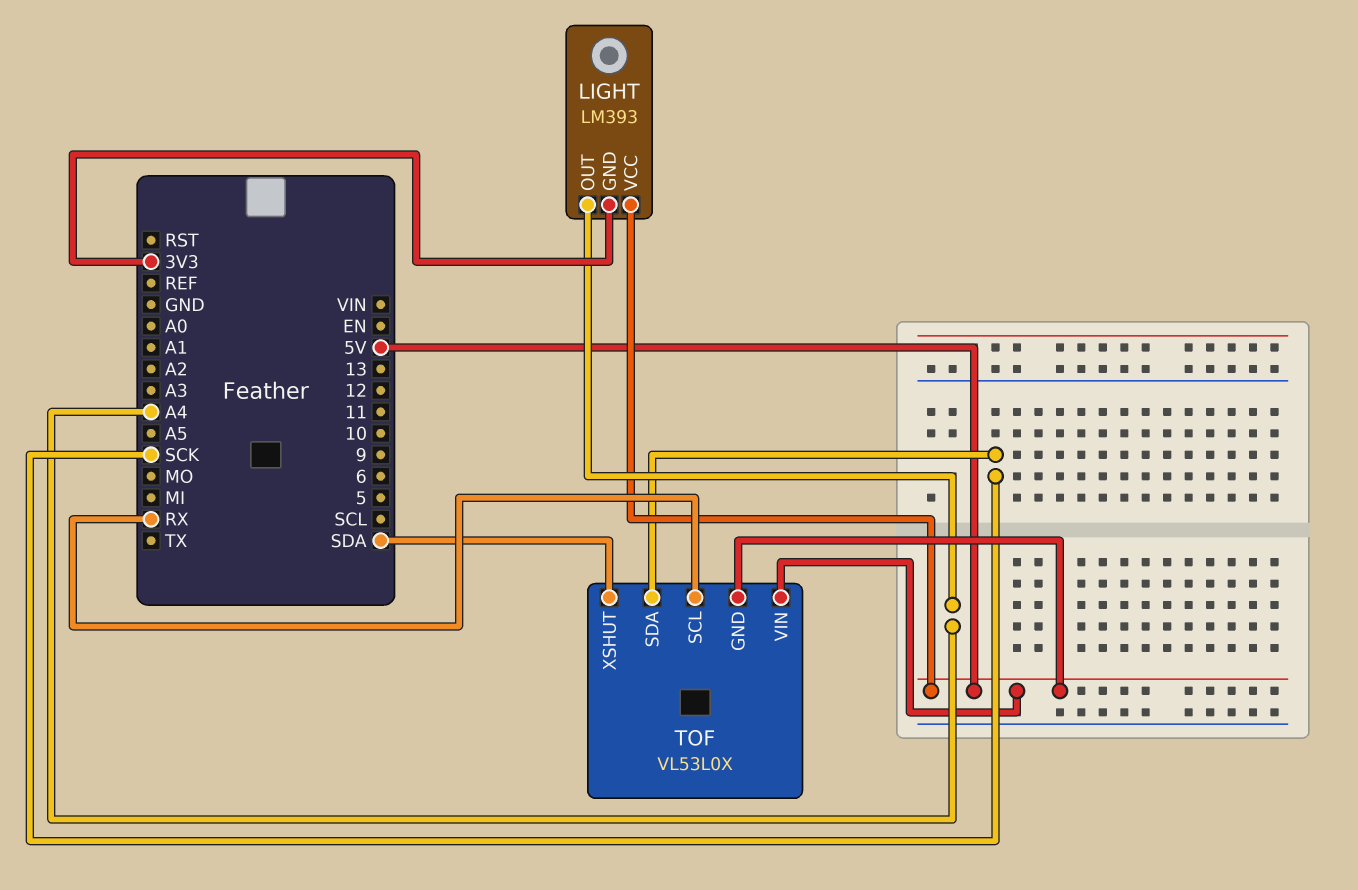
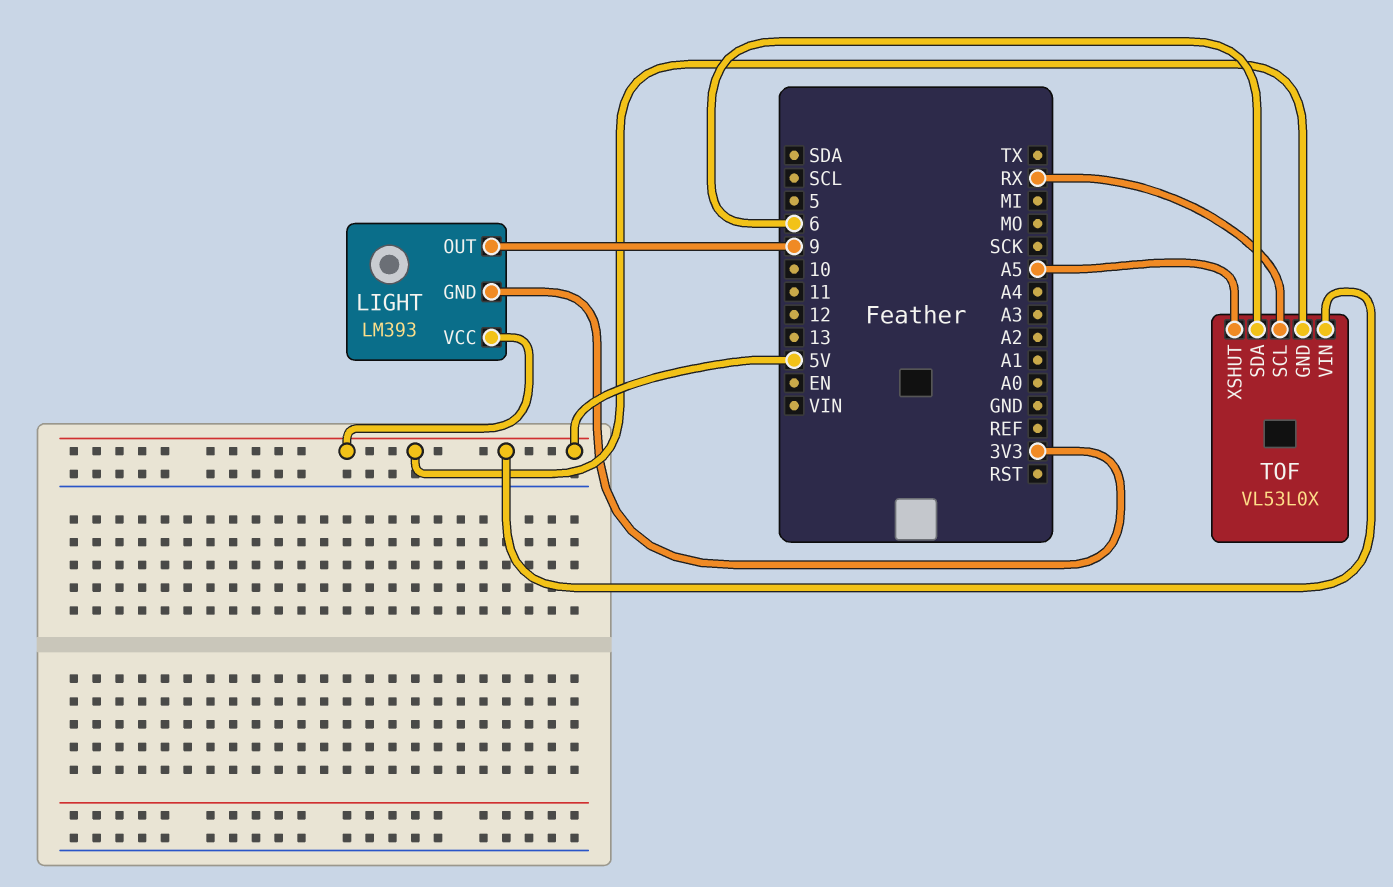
LIGHT pin OUT: A4 -> 9
TOF pin SDA: SCK -> 6
TOF pin XSHUT: SDA -> A5

